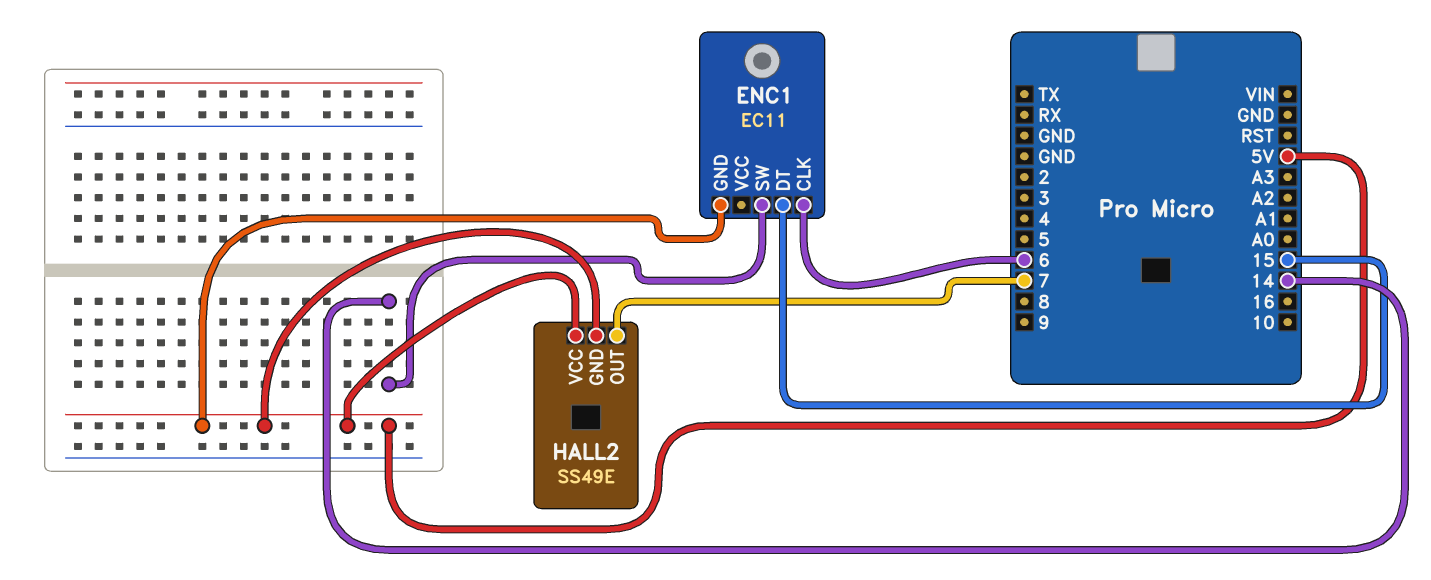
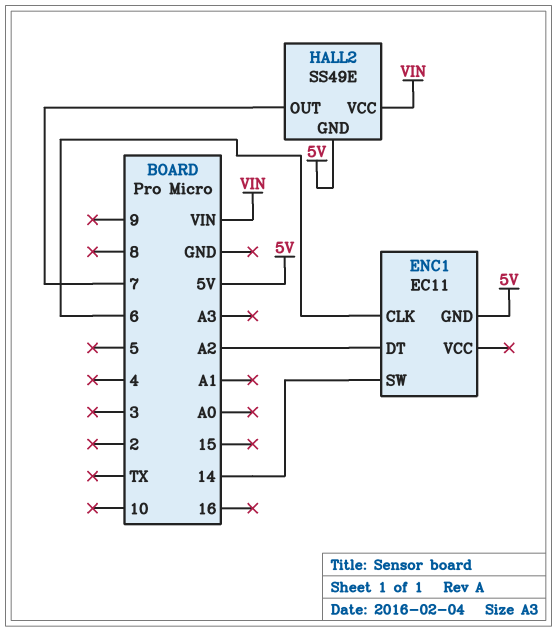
ENC1 pin DT: 15 -> A2
HALL2 pin VCC: 5V -> VIN

